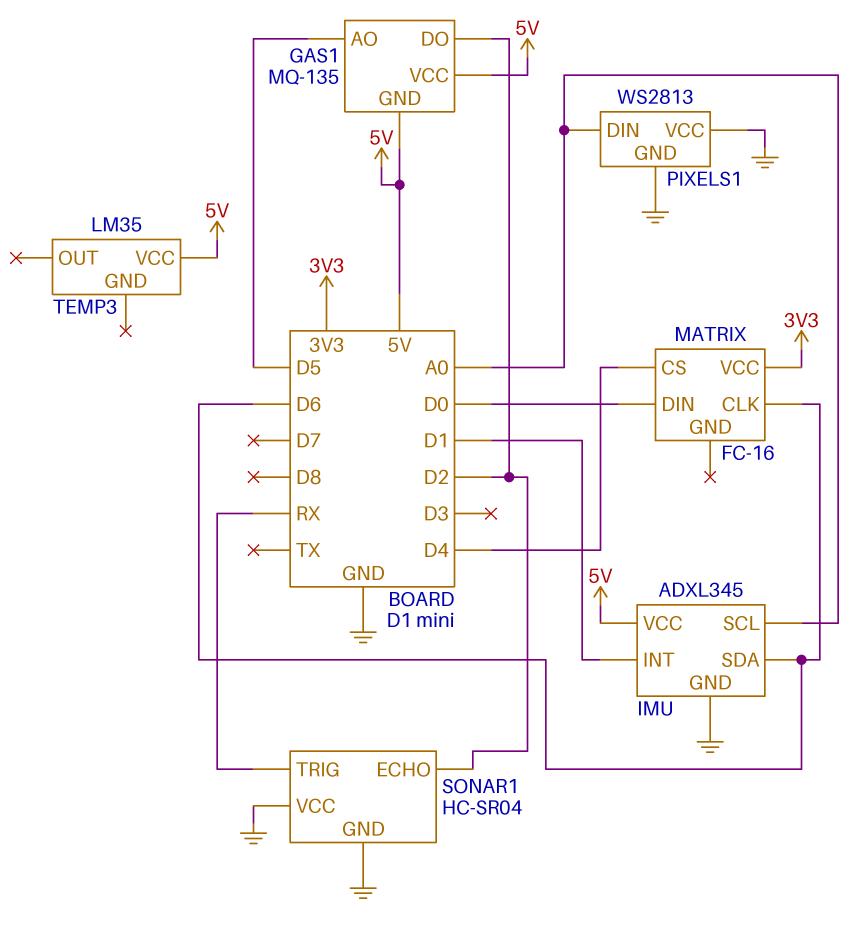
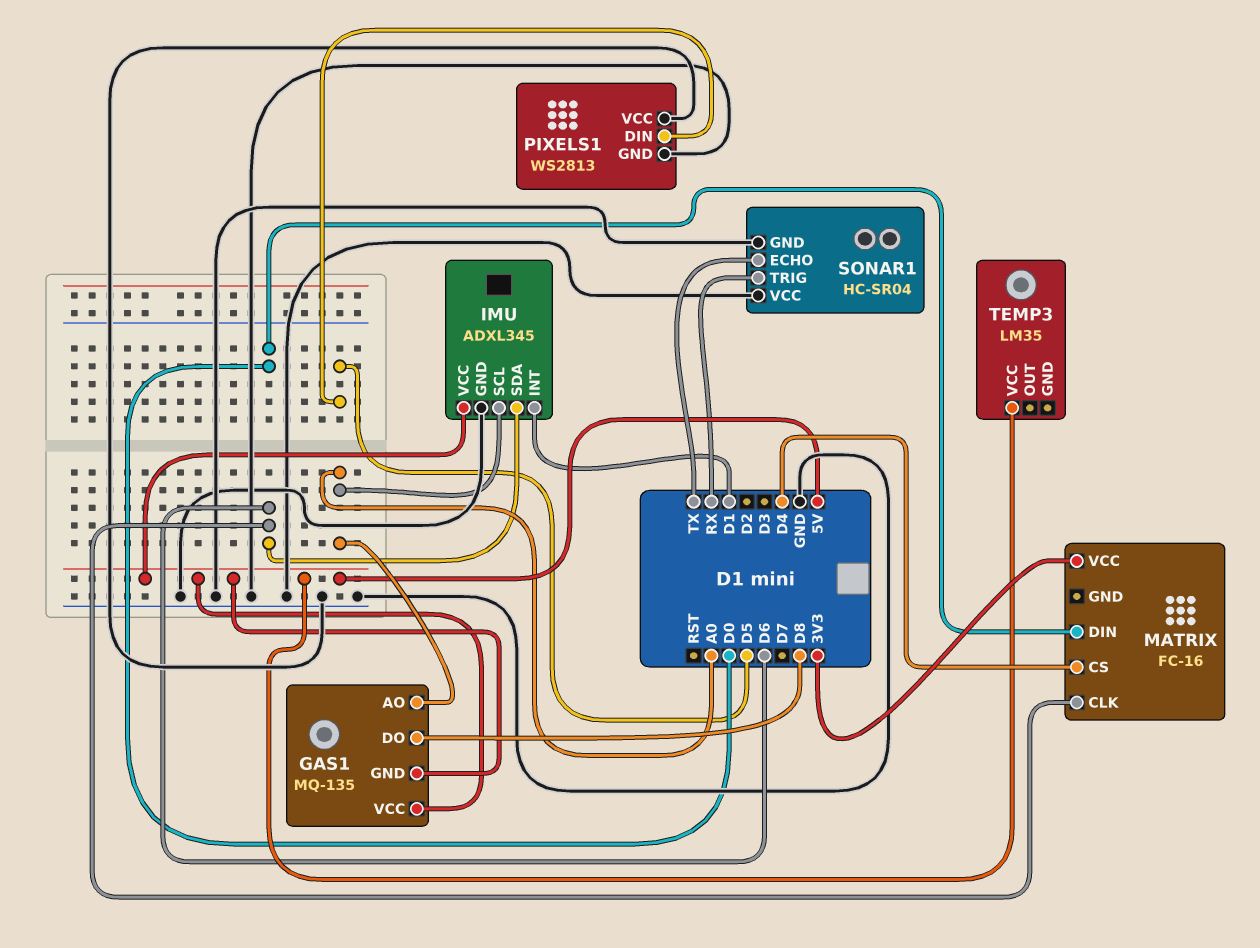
GAS1 pin AO: D5 -> A0
GAS1 pin DO: D2 -> D8
PIXELS1 pin DIN: A0 -> D5
SONAR1 pin ECHO: D2 -> TX

